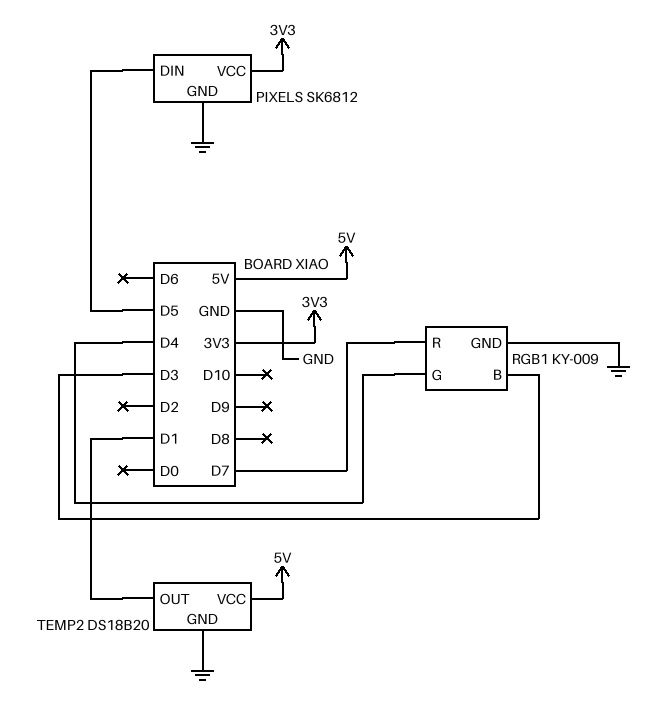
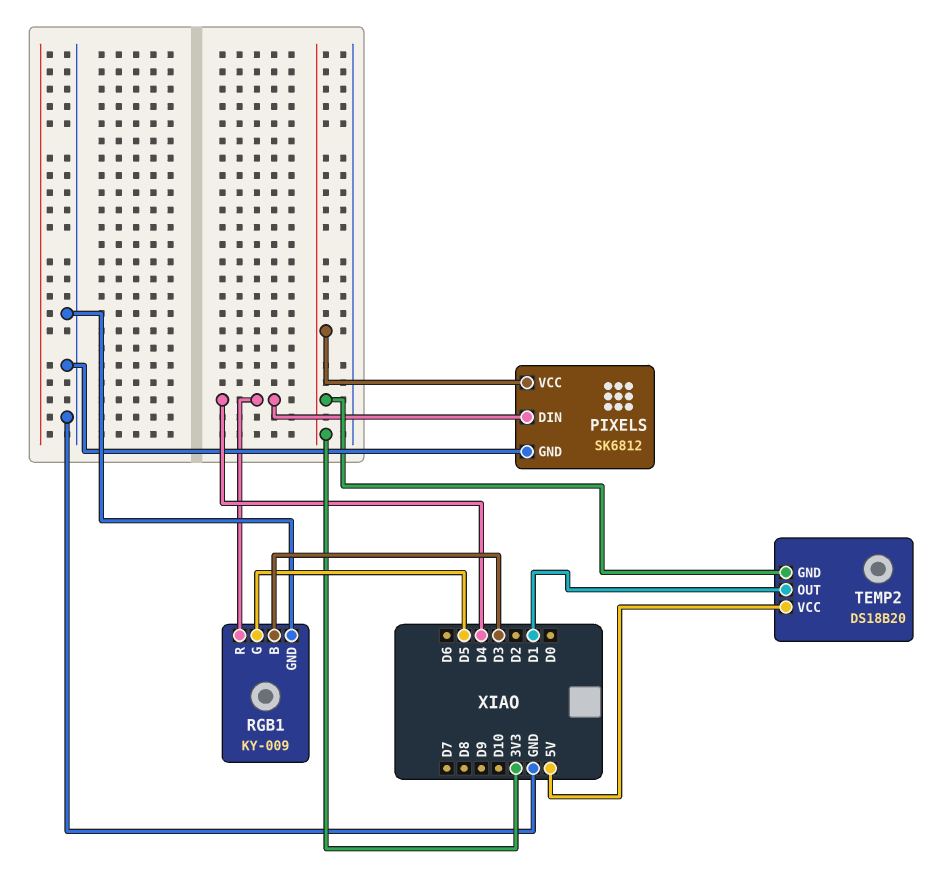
PIXELS pin DIN: D5 -> D4
RGB1 pin G: D4 -> D5
RGB1 pin R: D7 -> D4
TEMP2 pin GND: GND -> 3V3

